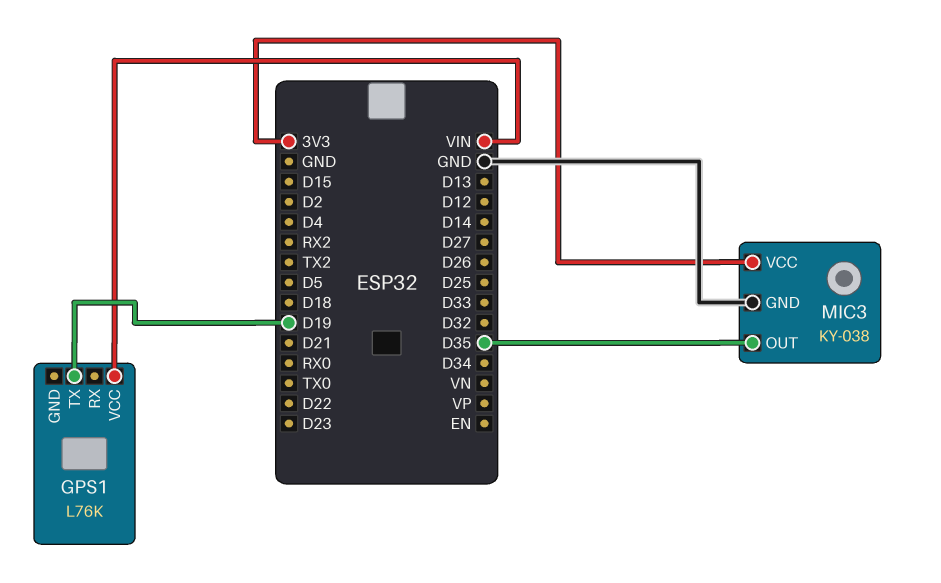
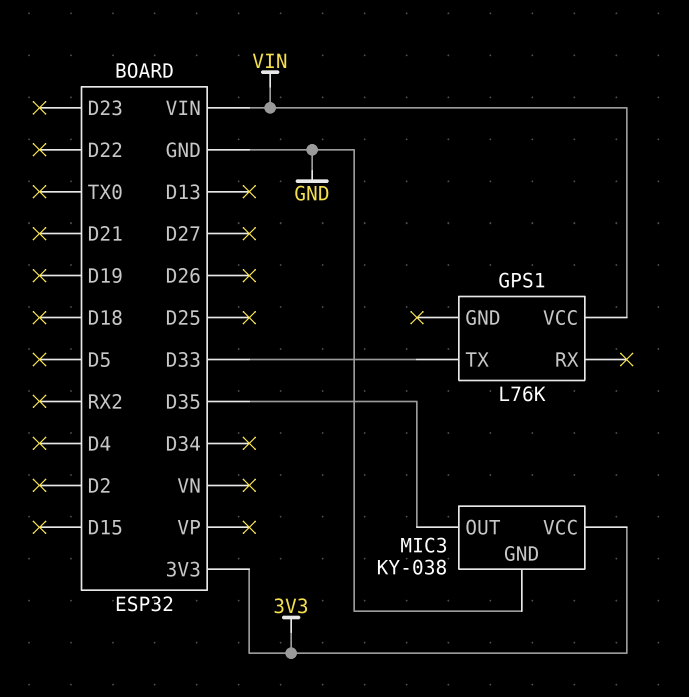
GPS1 pin TX: D19 -> D33

